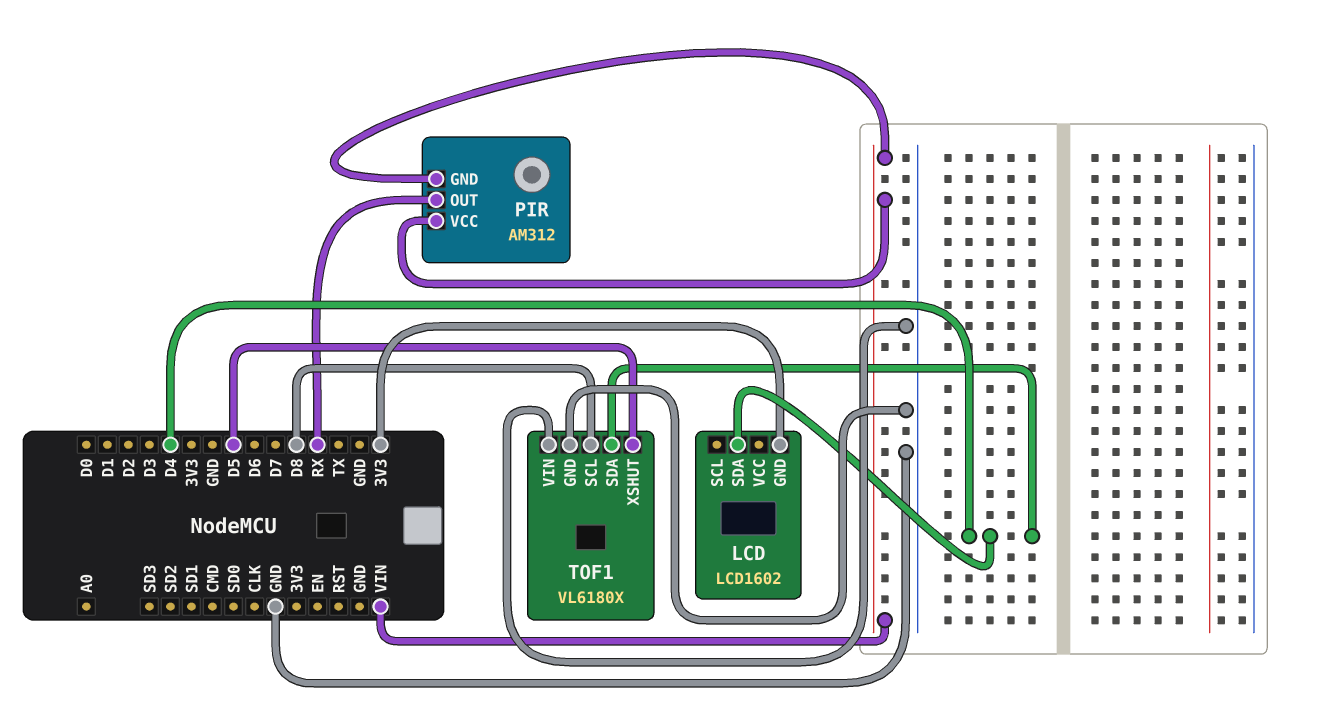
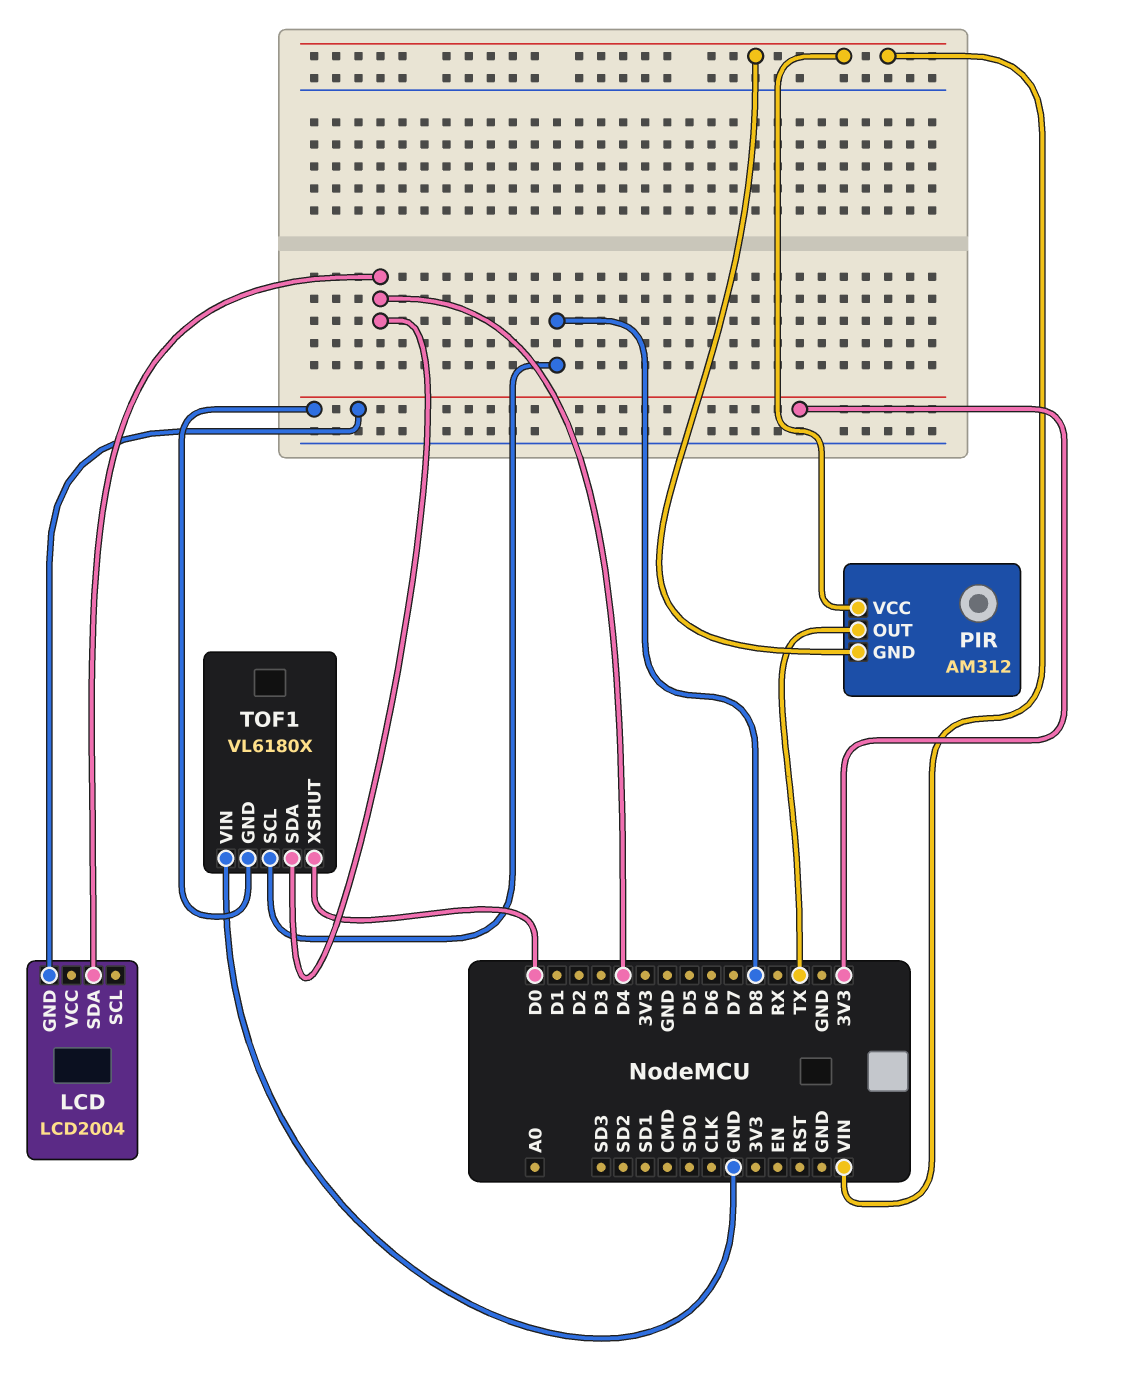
LCD: LCD1602 -> LCD2004
PIR pin OUT: RX -> TX
TOF1 pin GND: GND -> 3V3
TOF1 pin XSHUT: D5 -> D0

